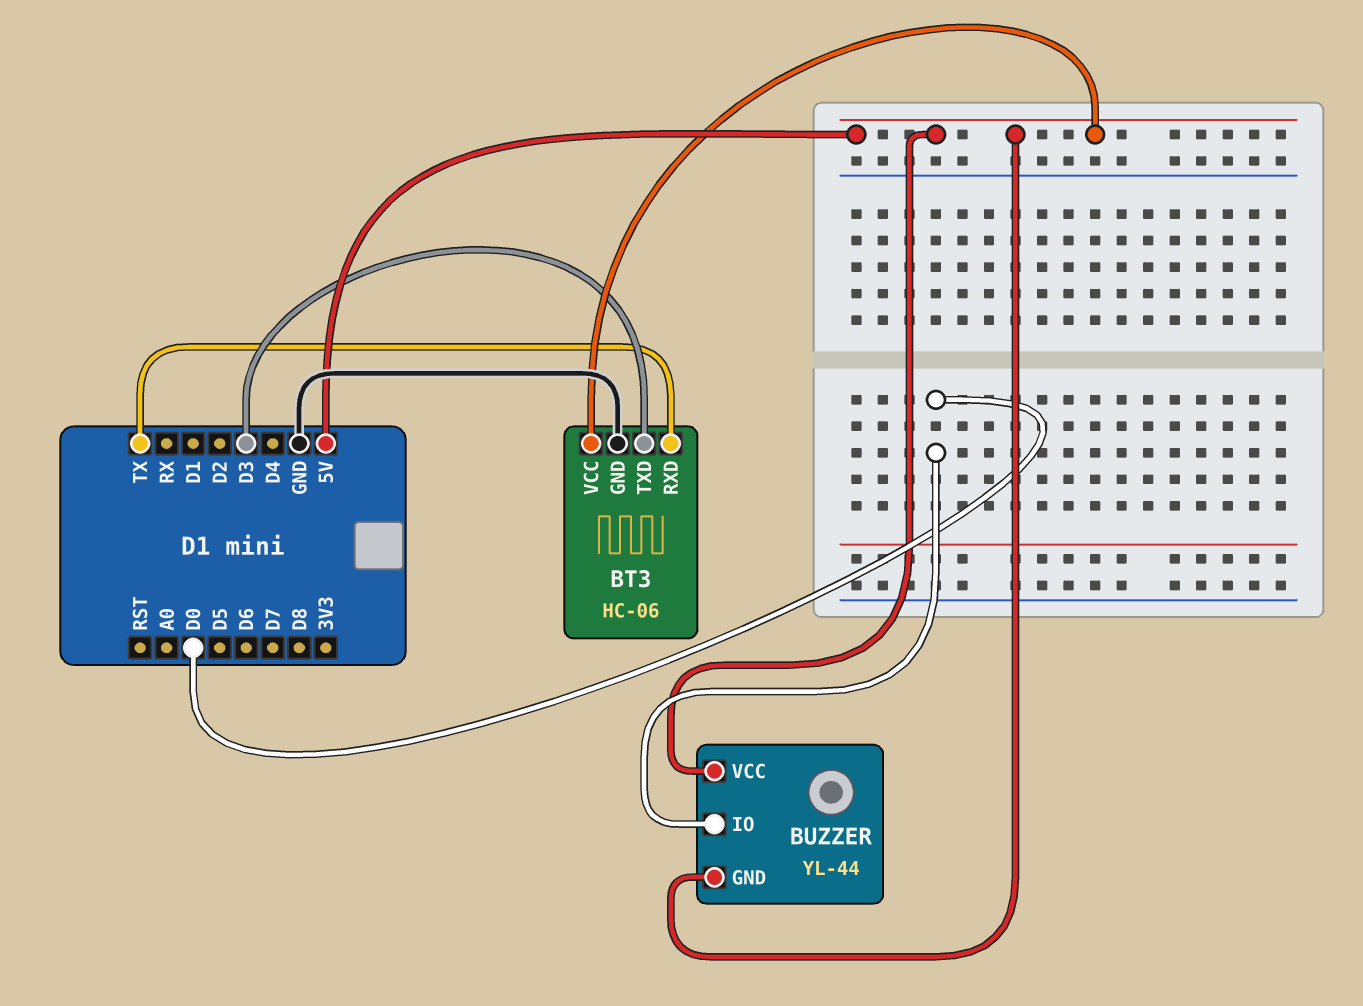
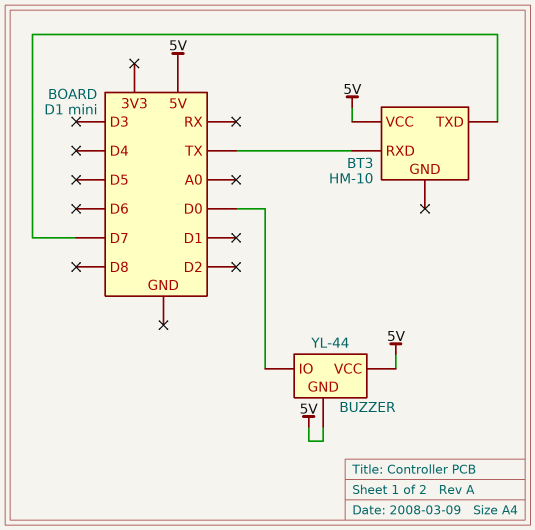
BT3: HC-06 -> HM-10
BT3 pin GND: GND -> none
BT3 pin TXD: D3 -> D7

